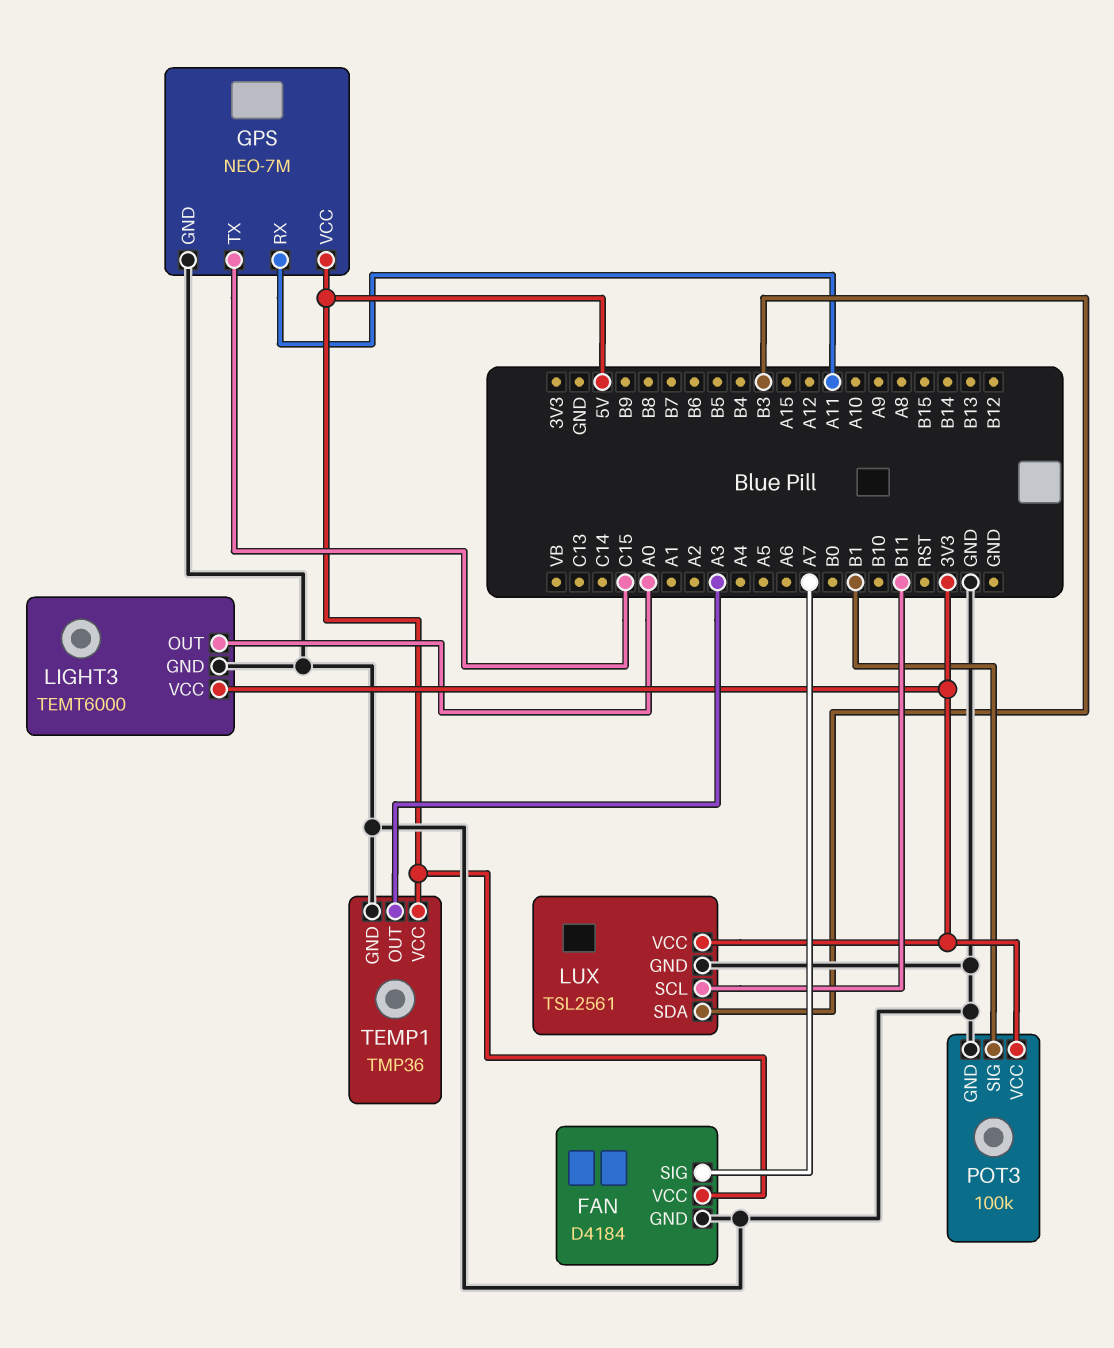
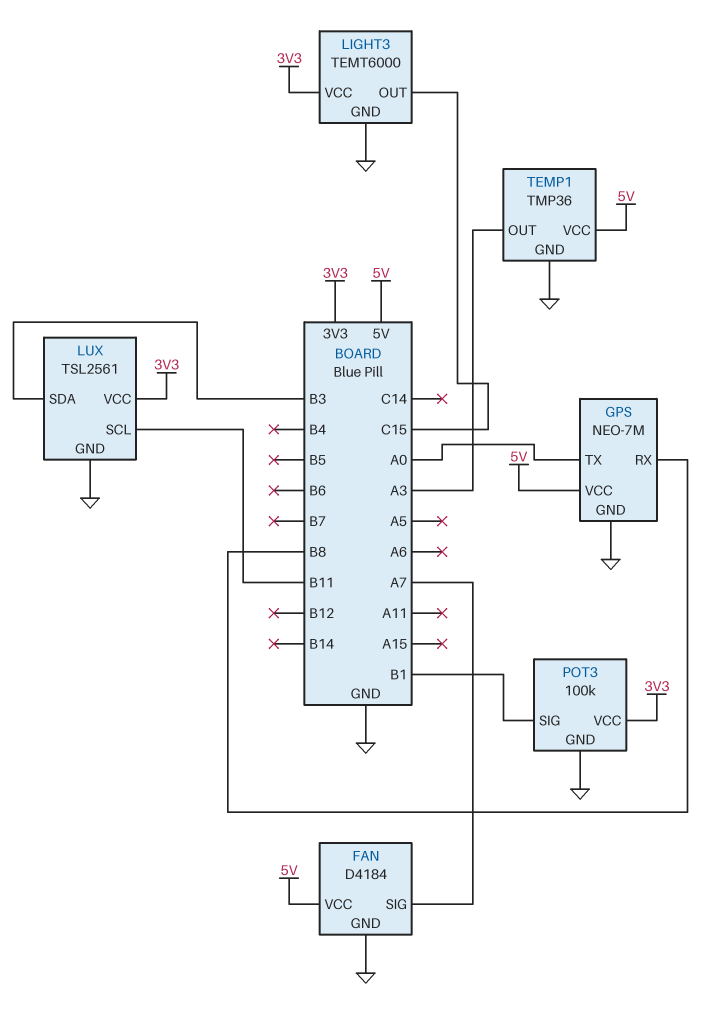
GPS pin RX: A11 -> B8
GPS pin TX: C15 -> A0
LIGHT3 pin OUT: A0 -> C15

